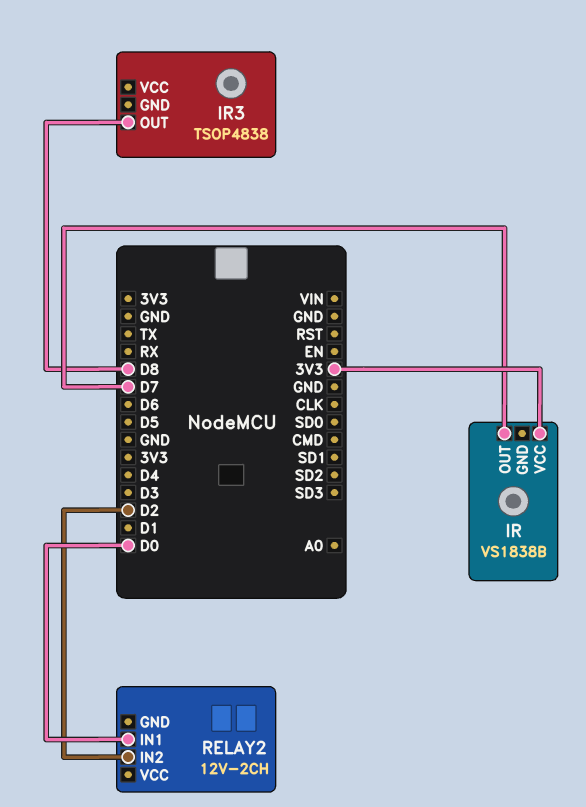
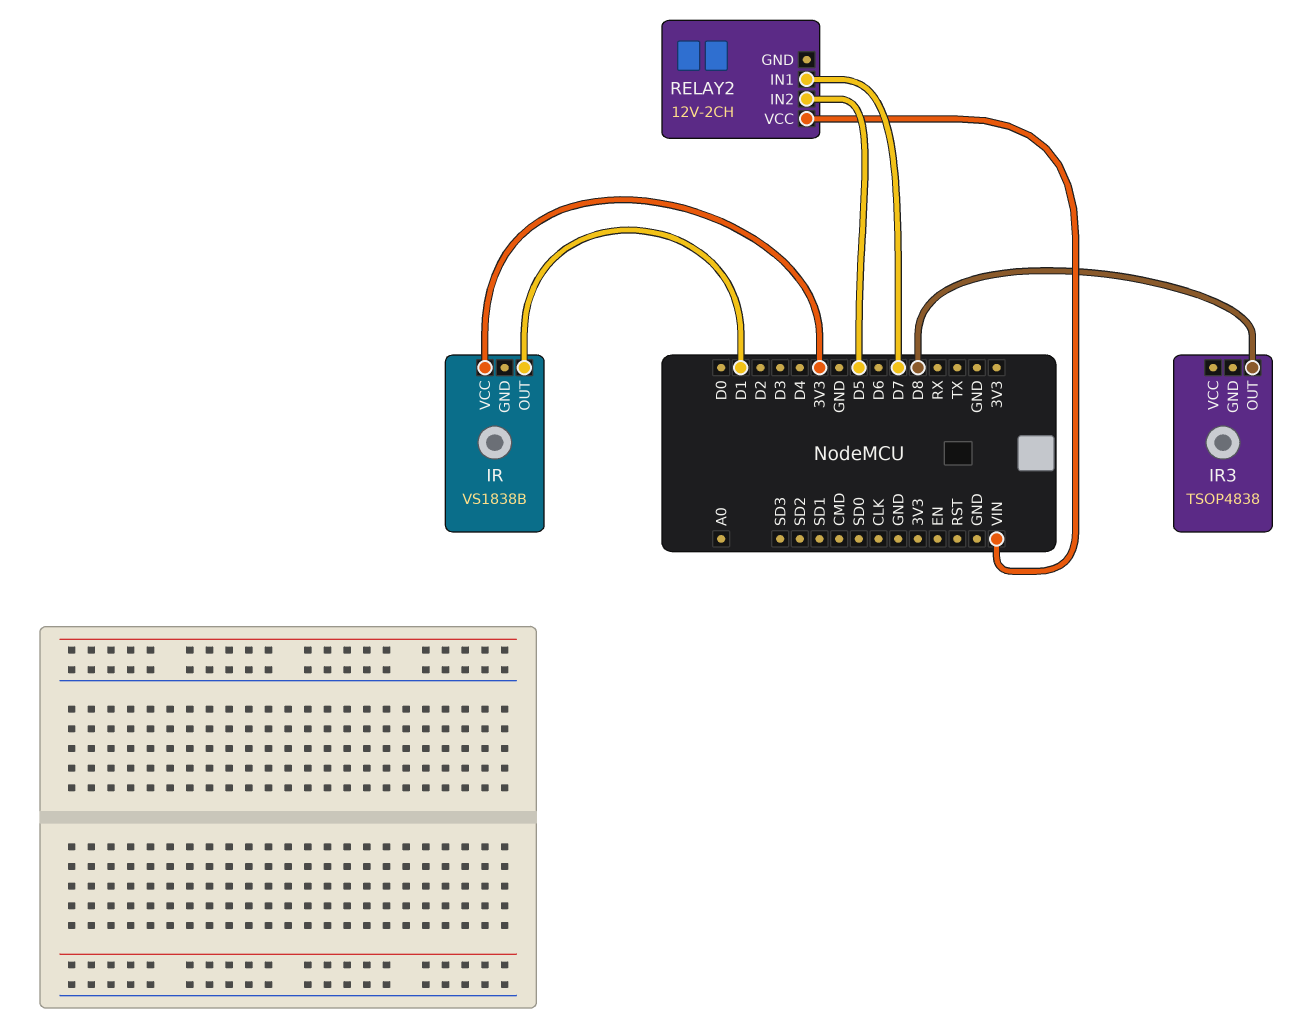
IR pin OUT: D7 -> D1
RELAY2 pin IN1: D0 -> D7
RELAY2 pin IN2: D2 -> D5
RELAY2 pin VCC: none -> VIN

